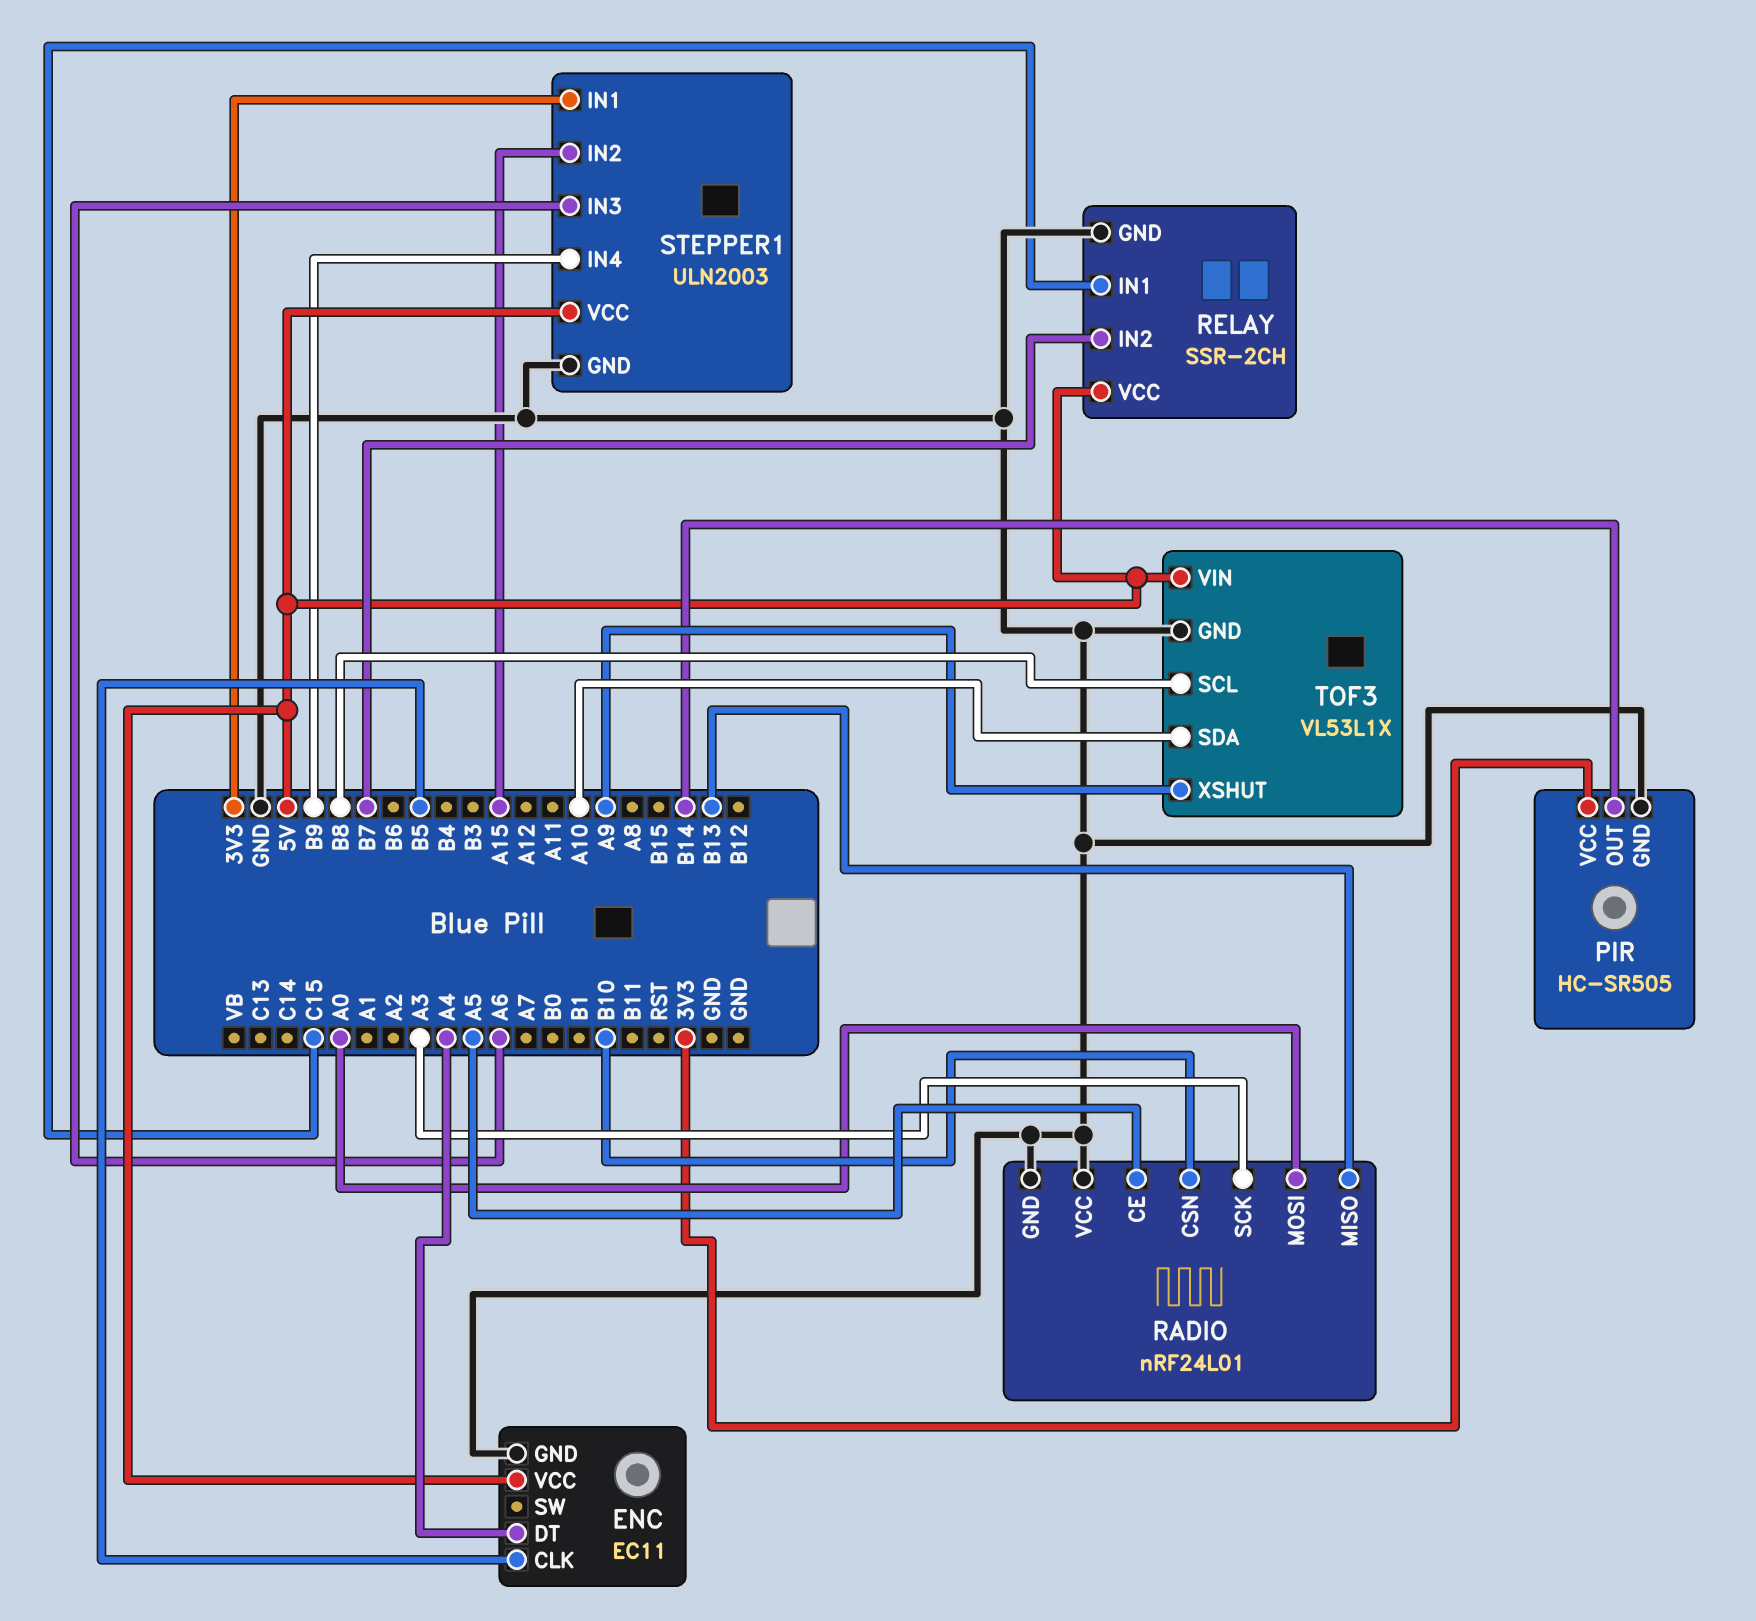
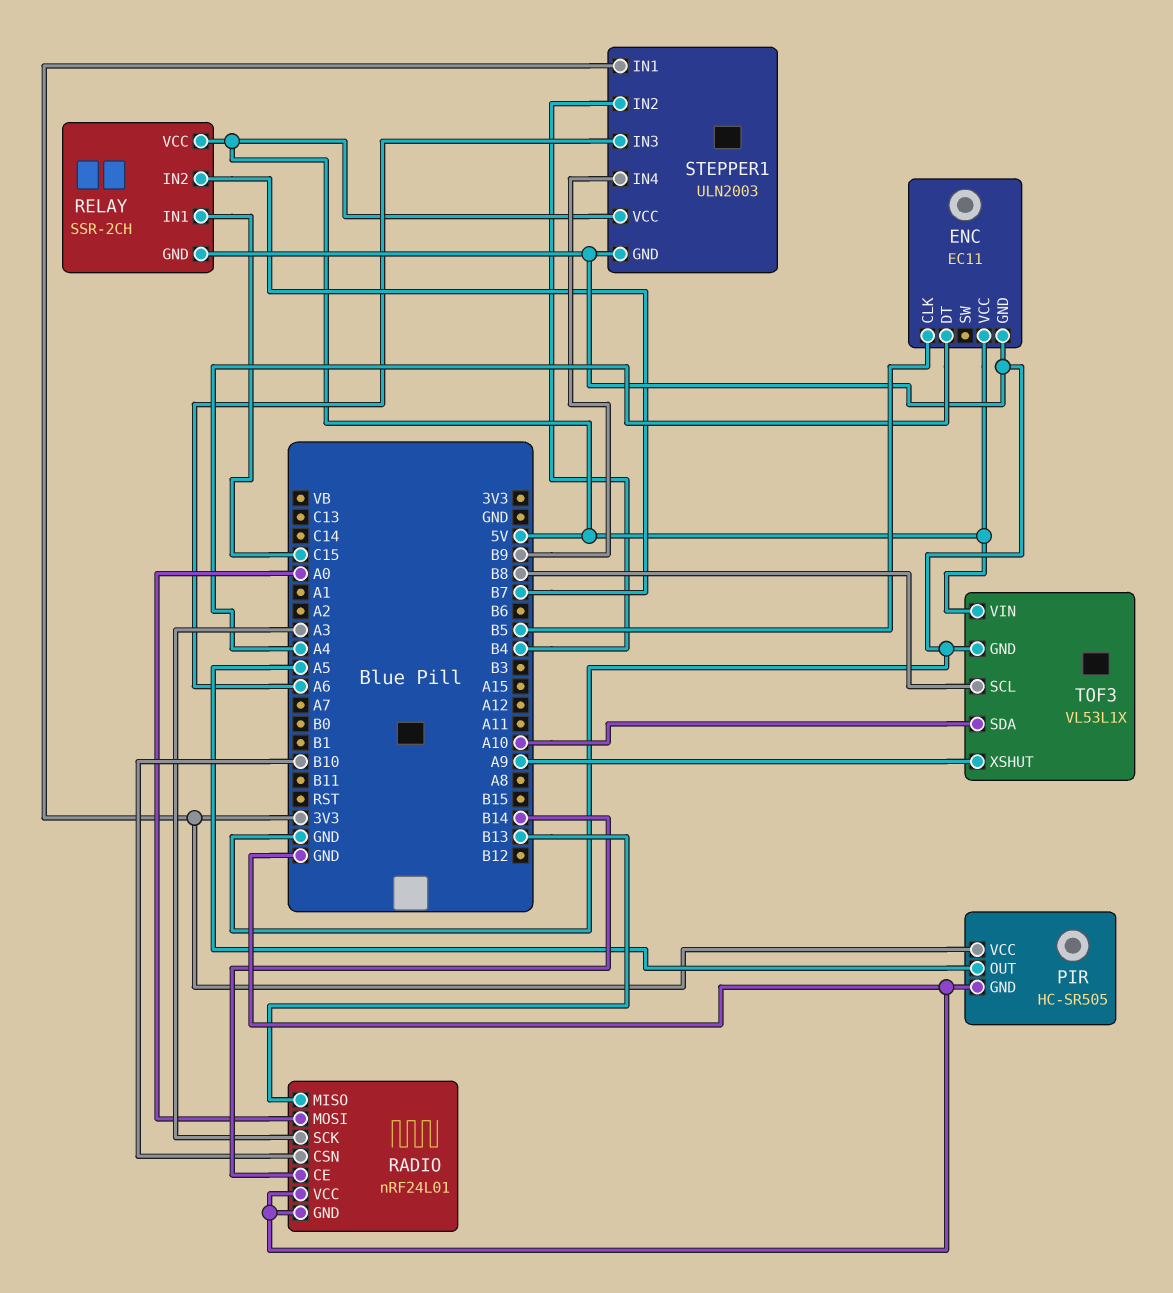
PIR pin OUT: B14 -> A5
RADIO pin CE: A5 -> B14
STEPPER1 pin IN2: A15 -> B4

